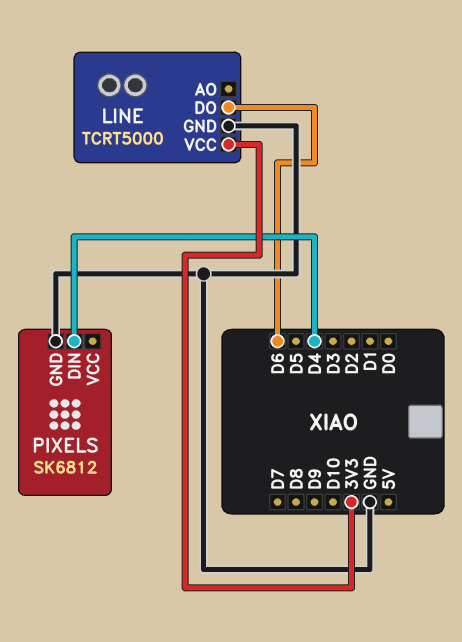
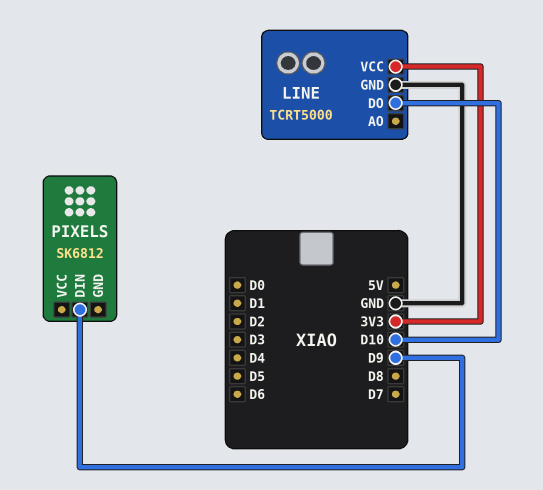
LINE pin DO: D6 -> D10
PIXELS pin DIN: D4 -> D9
PIXELS pin GND: GND -> none

